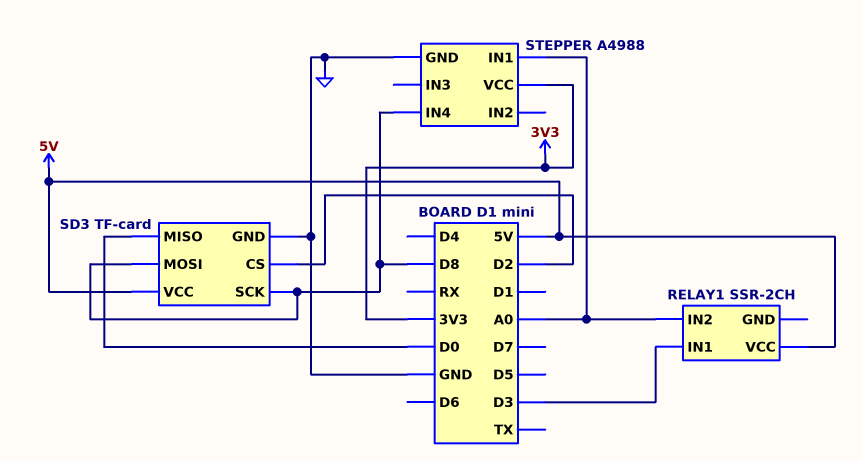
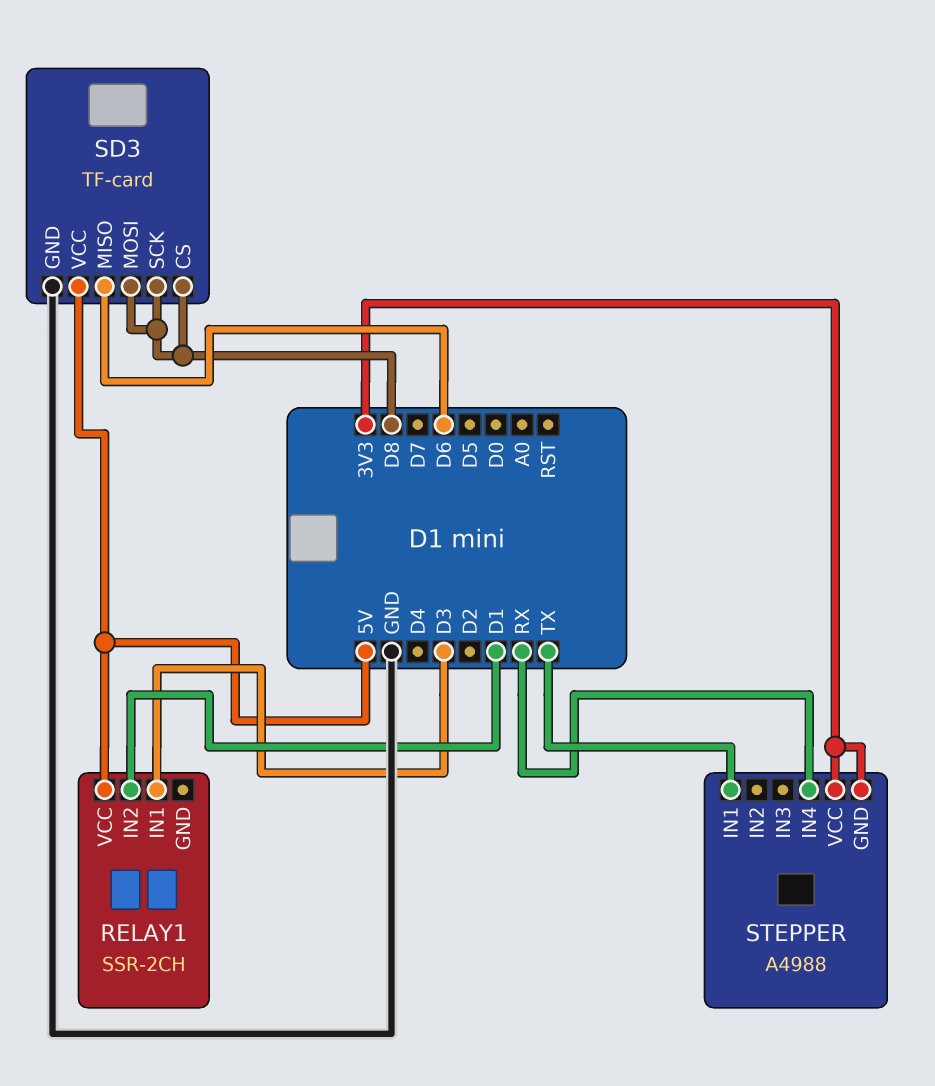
RELAY1 pin IN2: A0 -> D1
SD3 pin CS: D2 -> D8
SD3 pin MISO: D0 -> D6
STEPPER pin GND: GND -> 3V3
STEPPER pin IN1: A0 -> TX
STEPPER pin IN4: D8 -> RX

